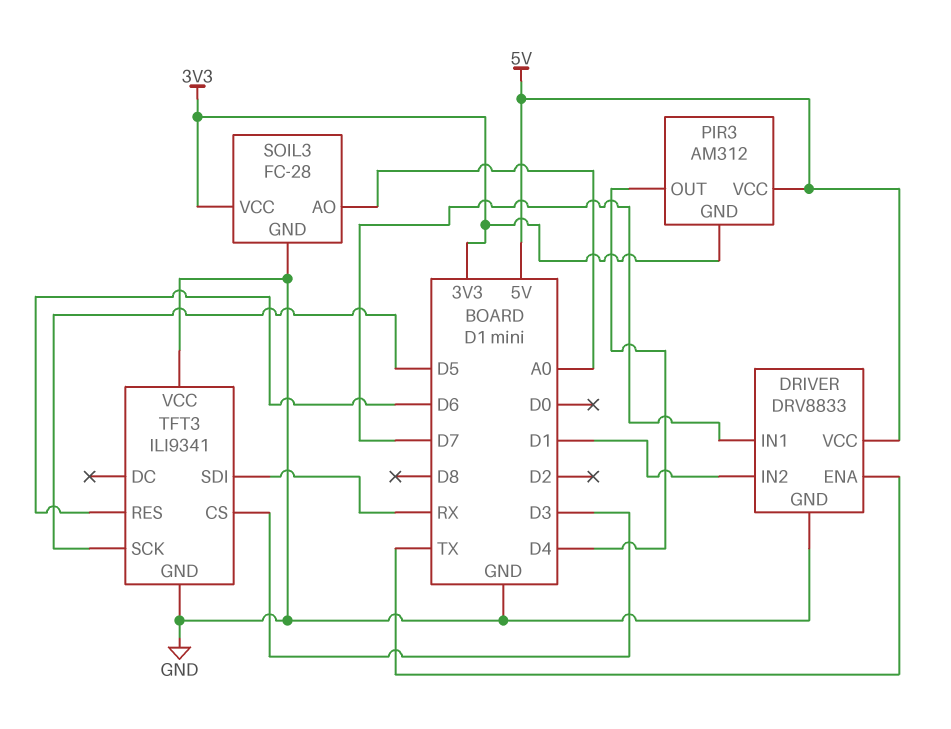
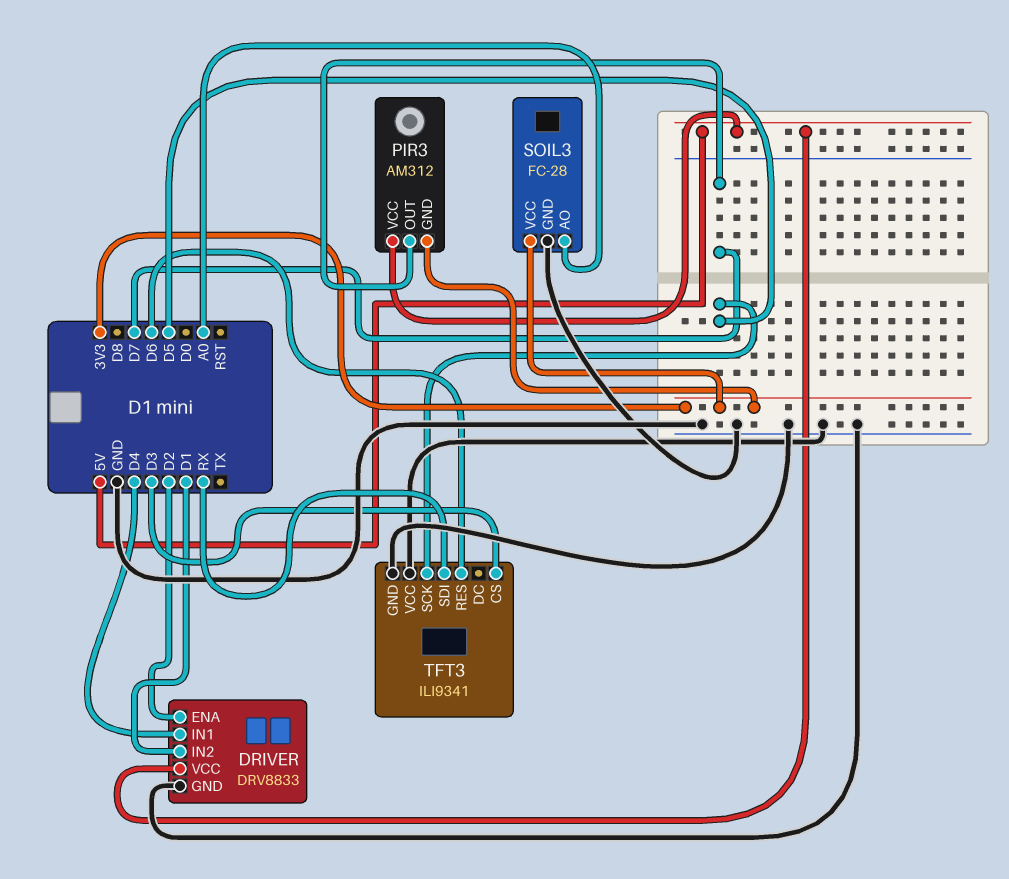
DRIVER pin ENA: TX -> D2
DRIVER pin IN1: D7 -> D4
PIR3 pin OUT: D4 -> D7

